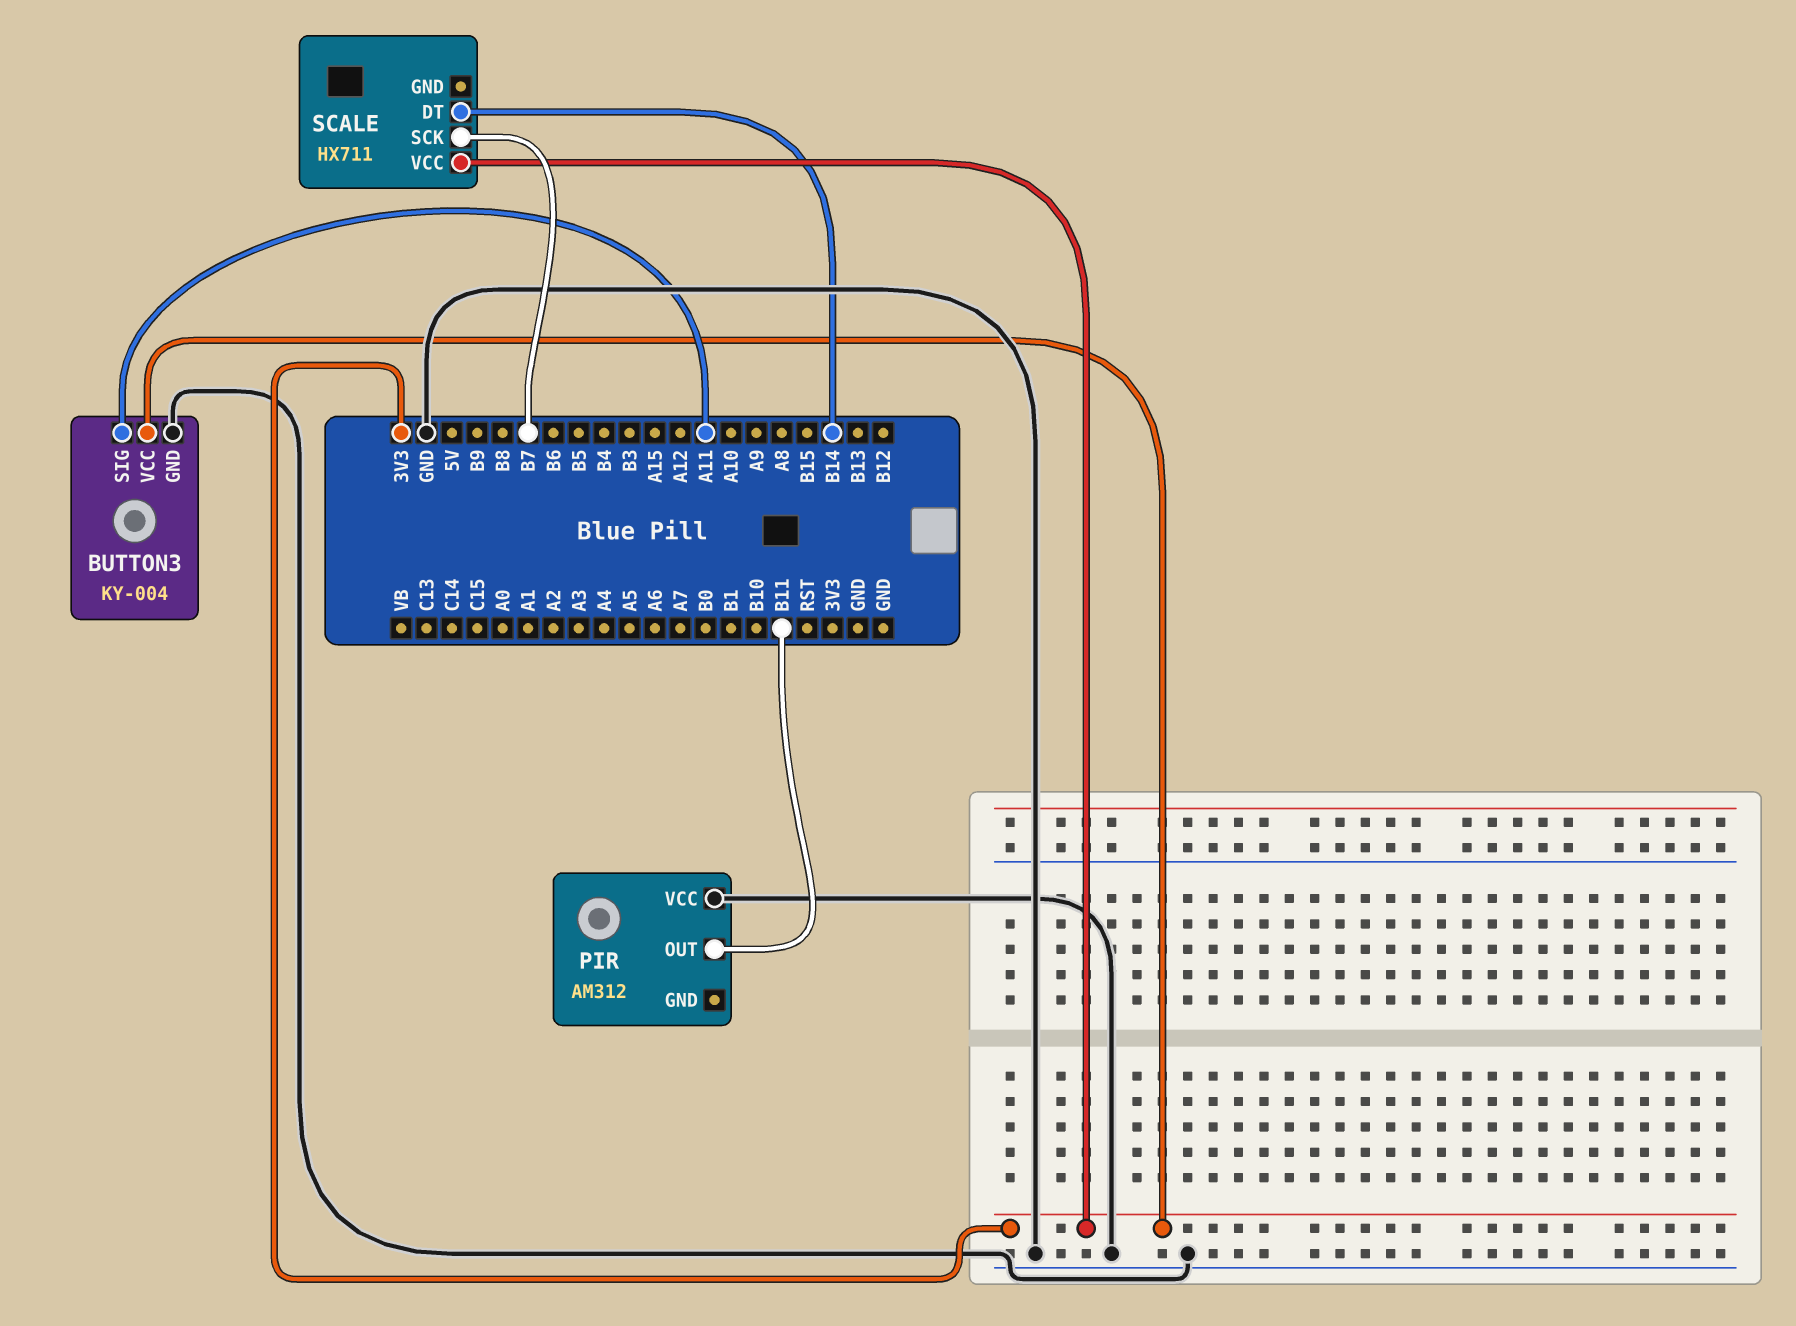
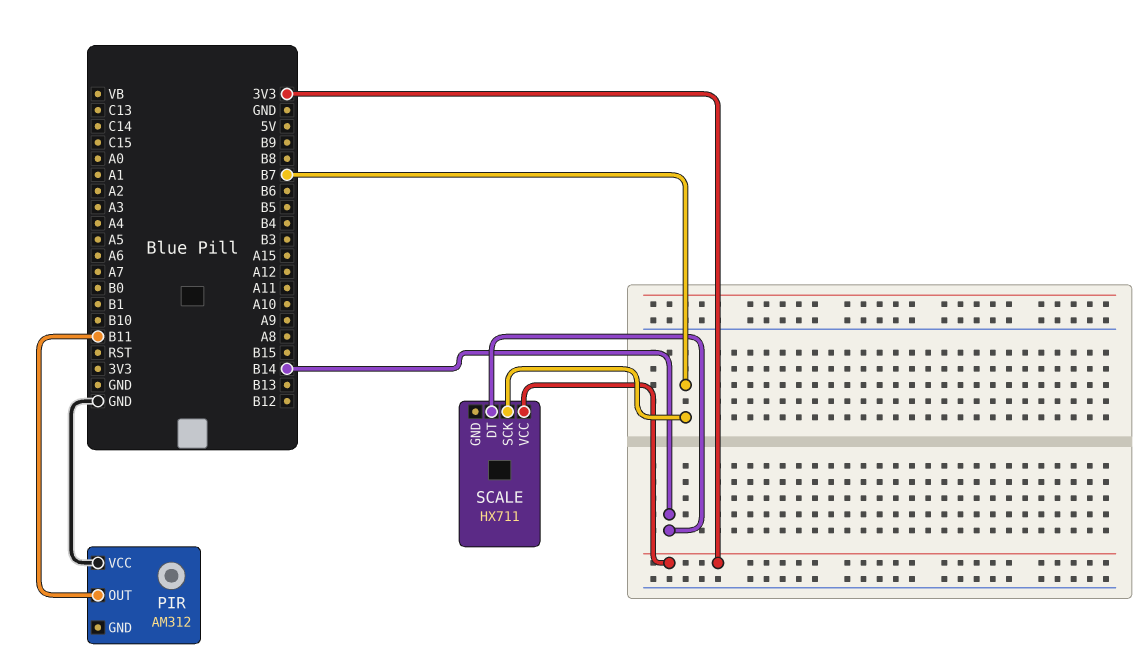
BUTTON3: KY-004 -> none
BUTTON3 pin GND: GND -> none
BUTTON3 pin SIG: A11 -> none
BUTTON3 pin VCC: 3V3 -> none

